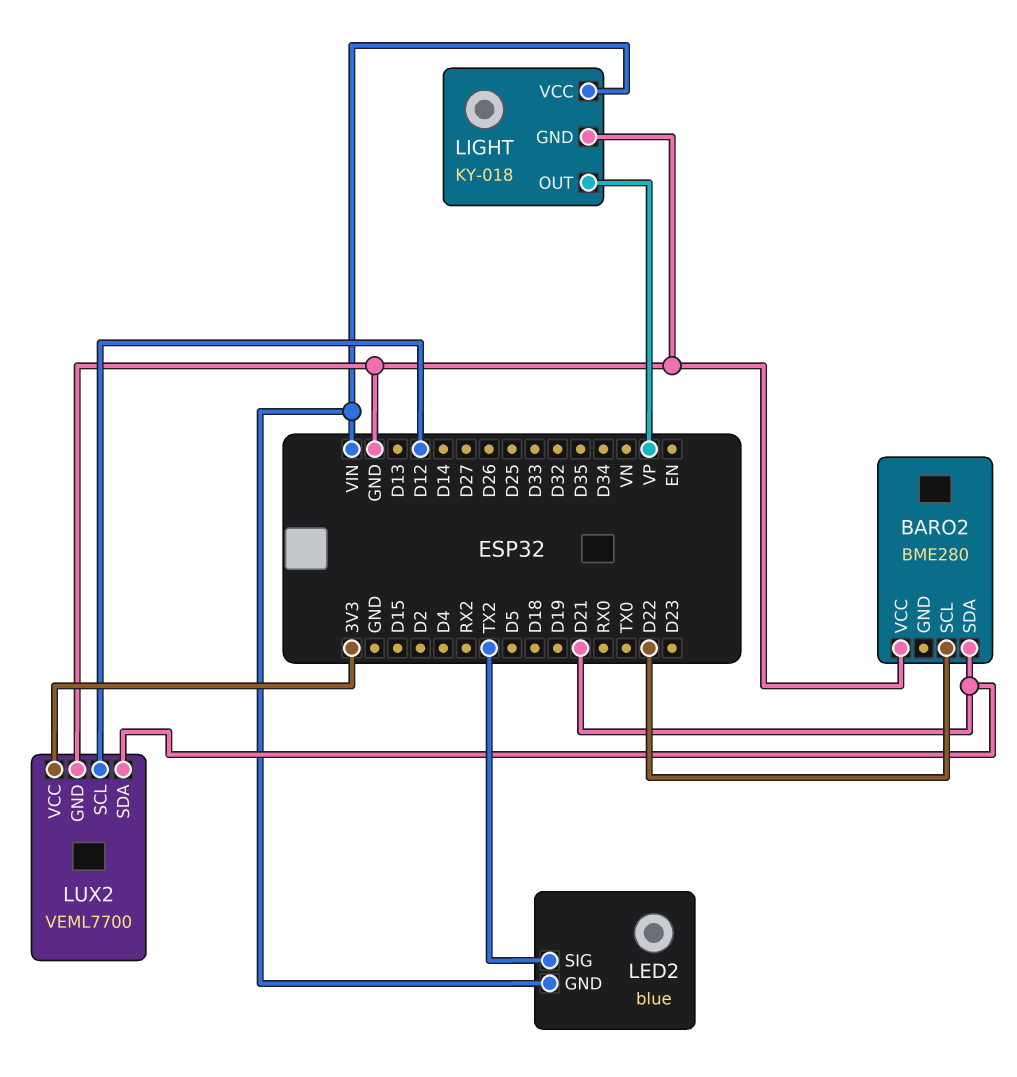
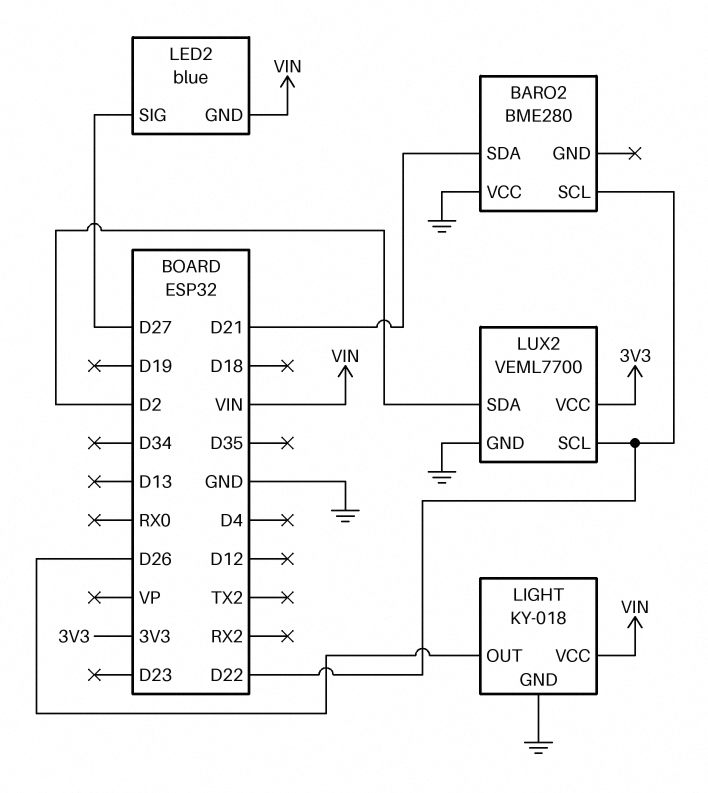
LED2 pin SIG: TX2 -> D27
LIGHT pin OUT: VP -> D26
LUX2 pin SCL: D12 -> D22
LUX2 pin SDA: D21 -> D2

